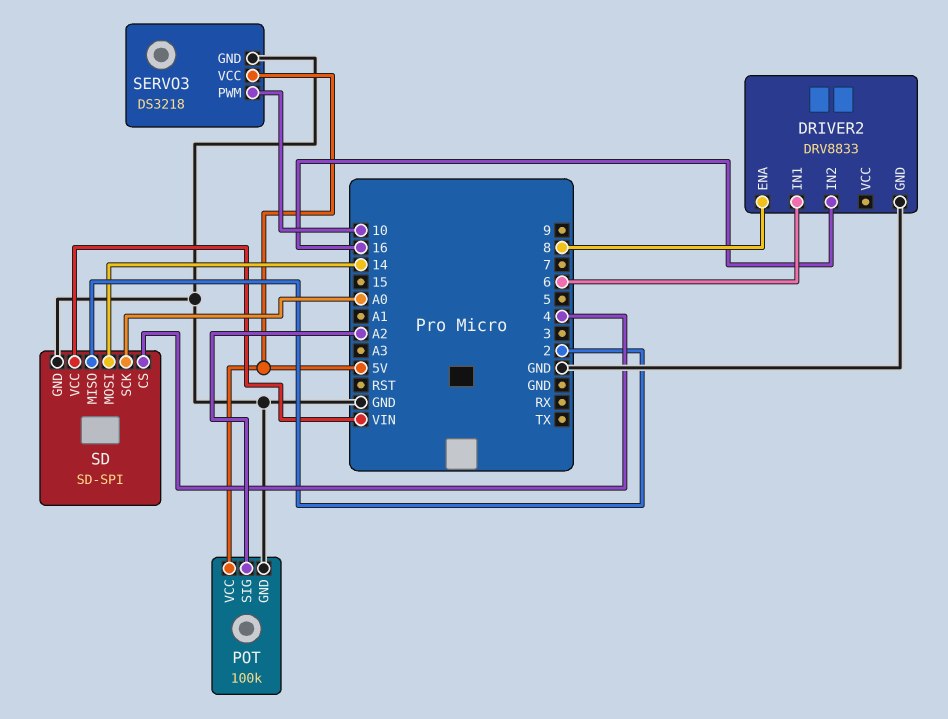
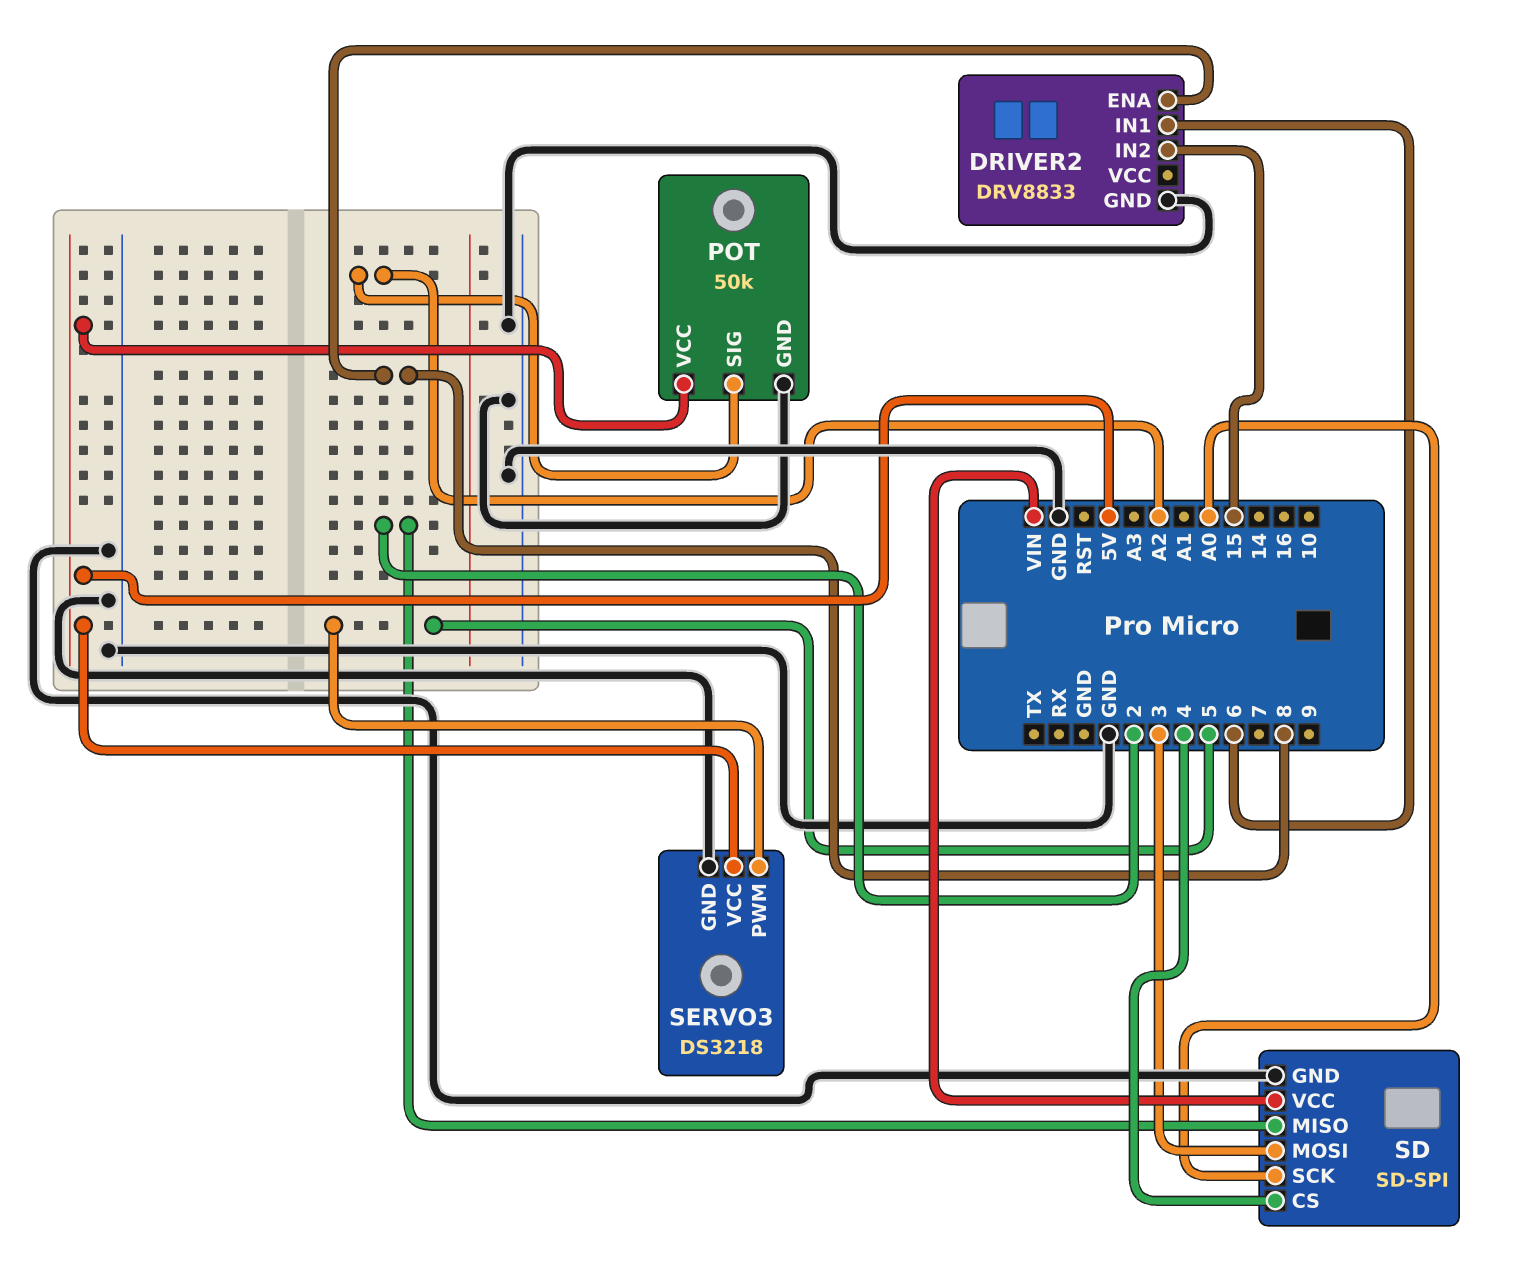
DRIVER2 pin IN2: 16 -> 15
POT: 100k -> 50k
SD pin MOSI: 14 -> 3
SERVO3 pin PWM: 10 -> 5

